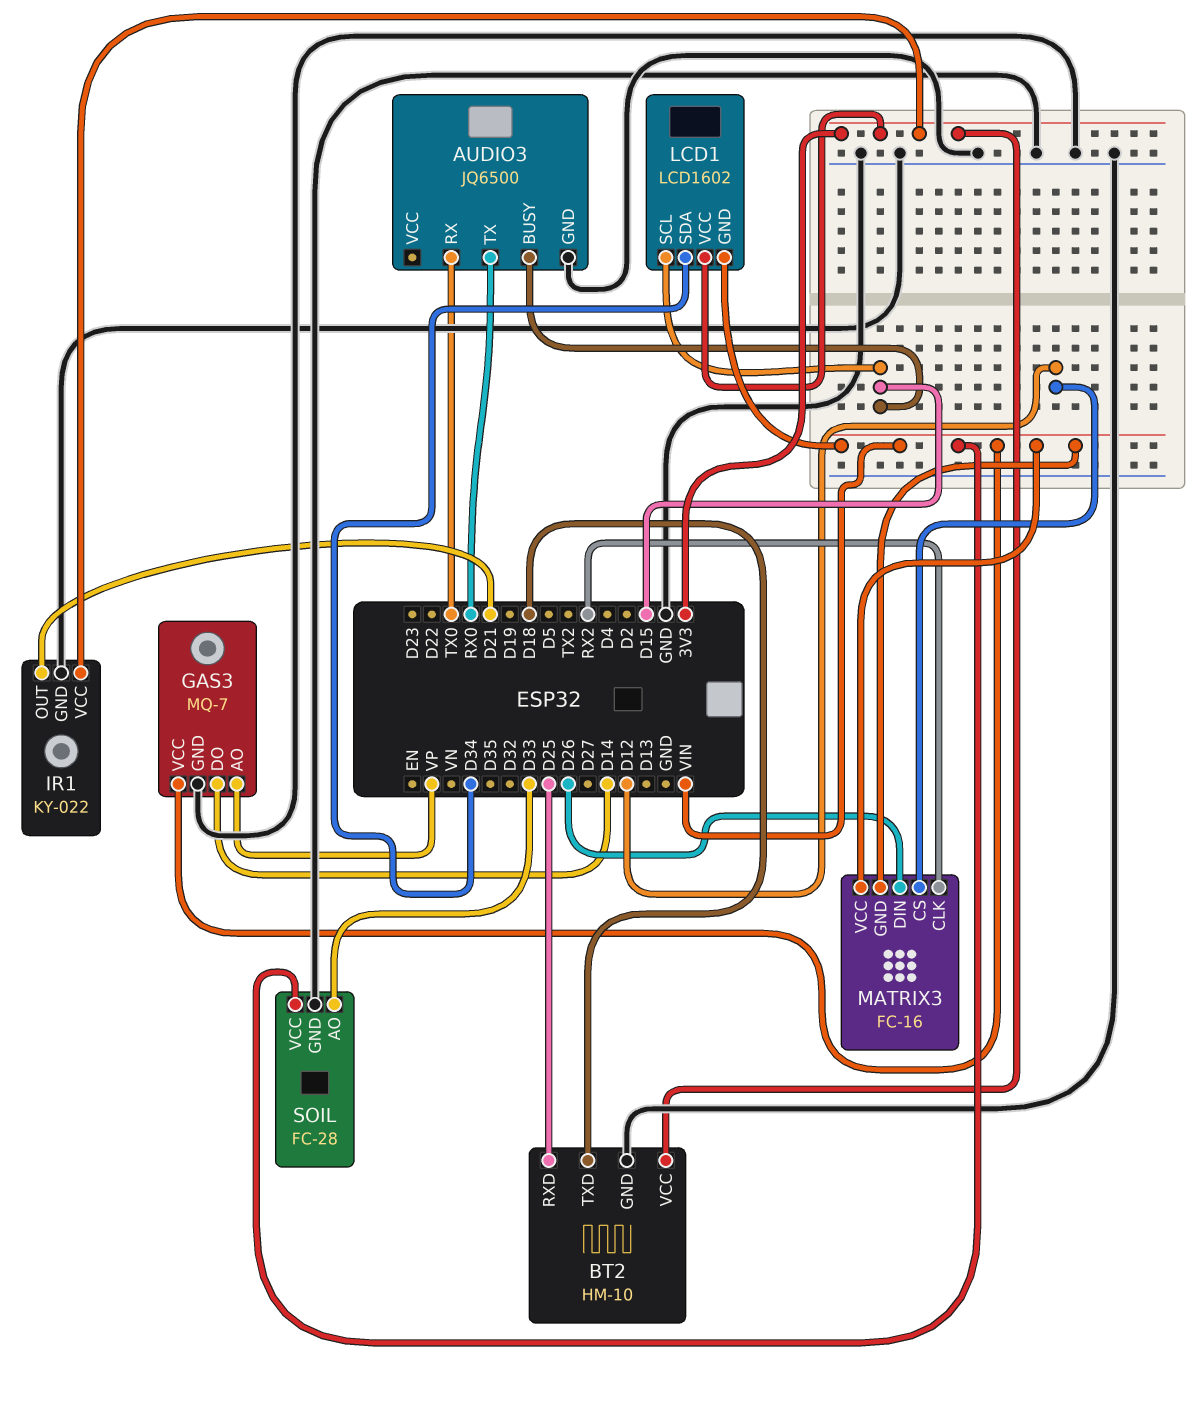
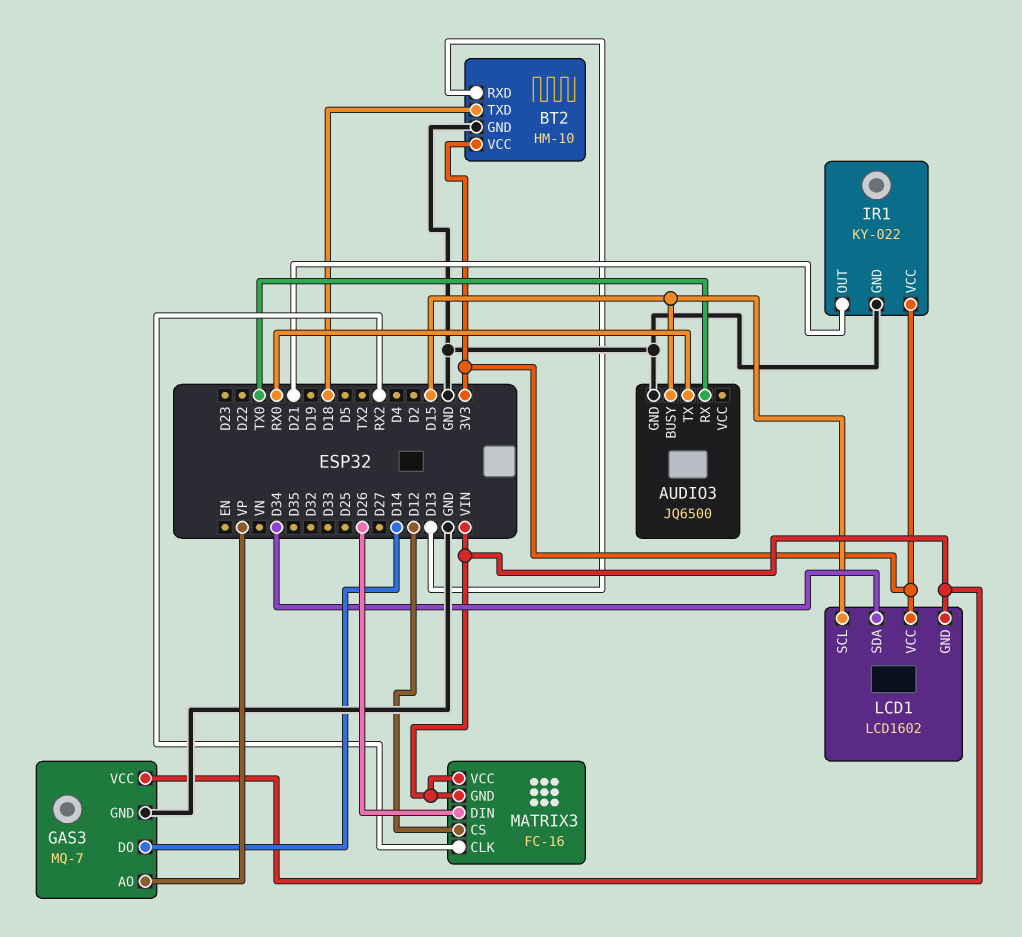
BT2 pin RXD: D25 -> D13
SOIL: FC-28 -> none
SOIL pin AO: D33 -> none
SOIL pin GND: GND -> none
SOIL pin VCC: VIN -> none

